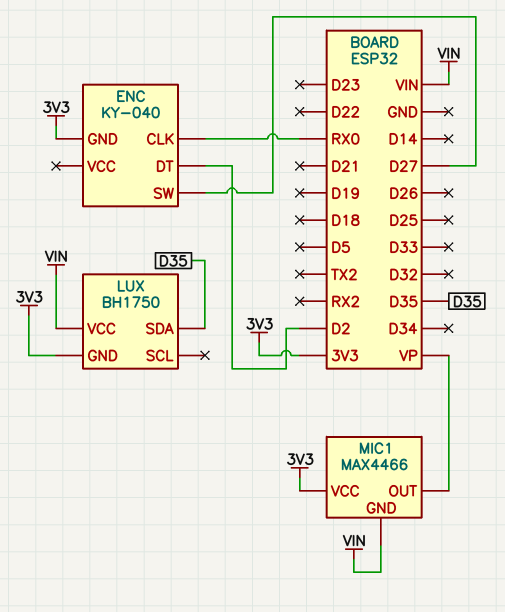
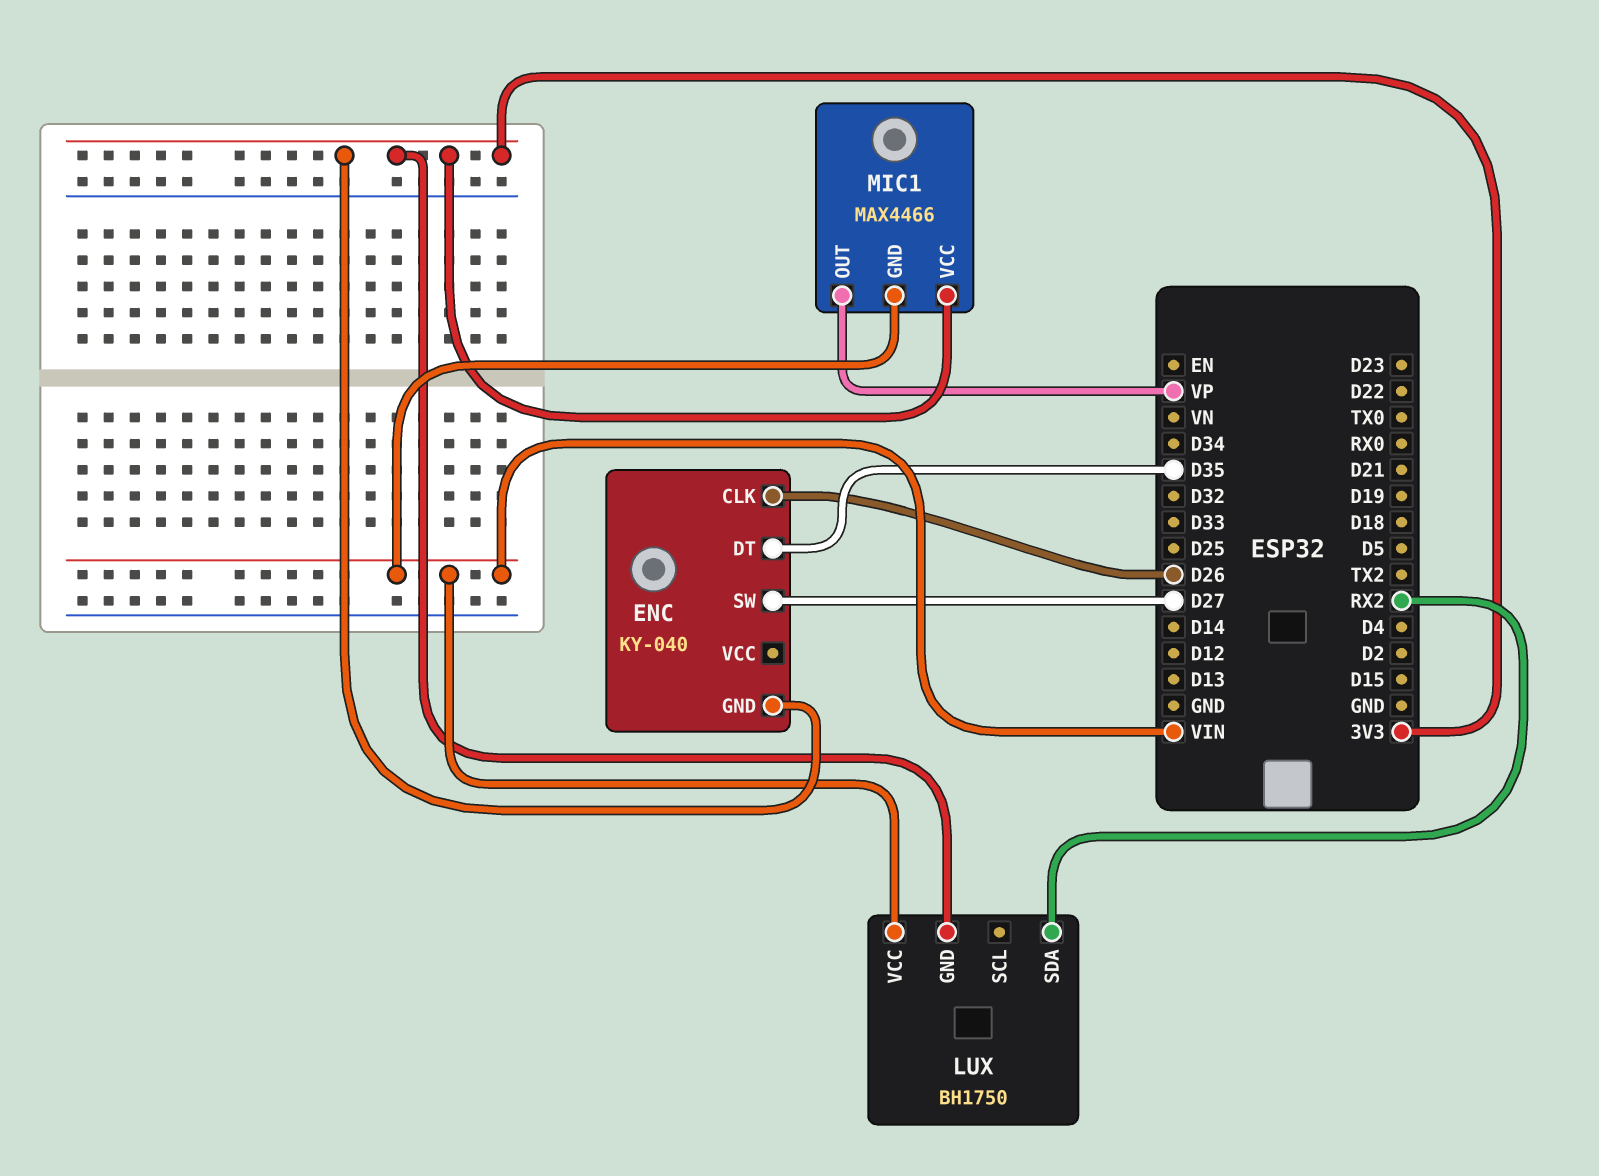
ENC pin CLK: RX0 -> D26
ENC pin DT: D2 -> D35
LUX pin SDA: D35 -> RX2

